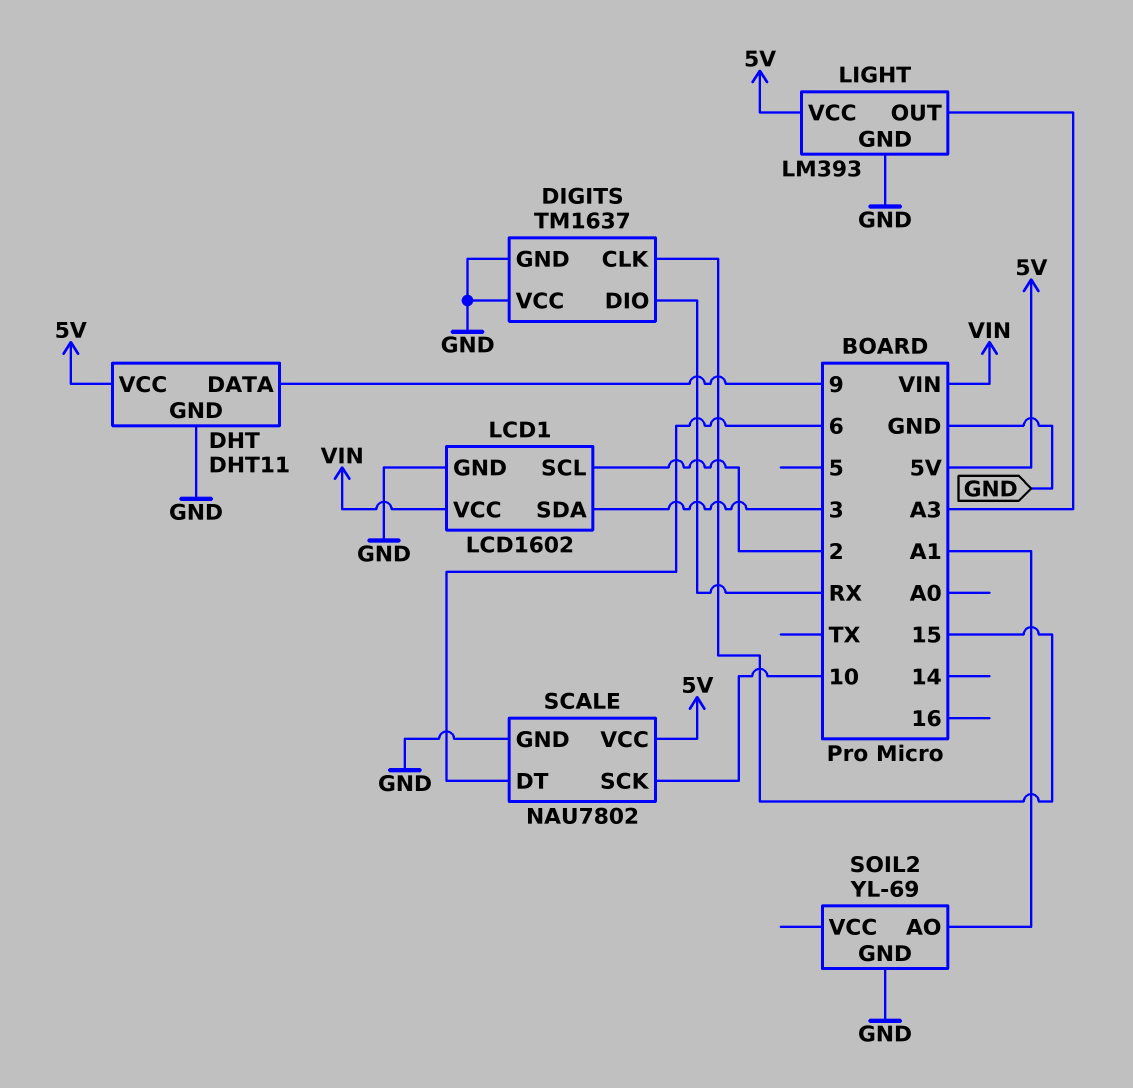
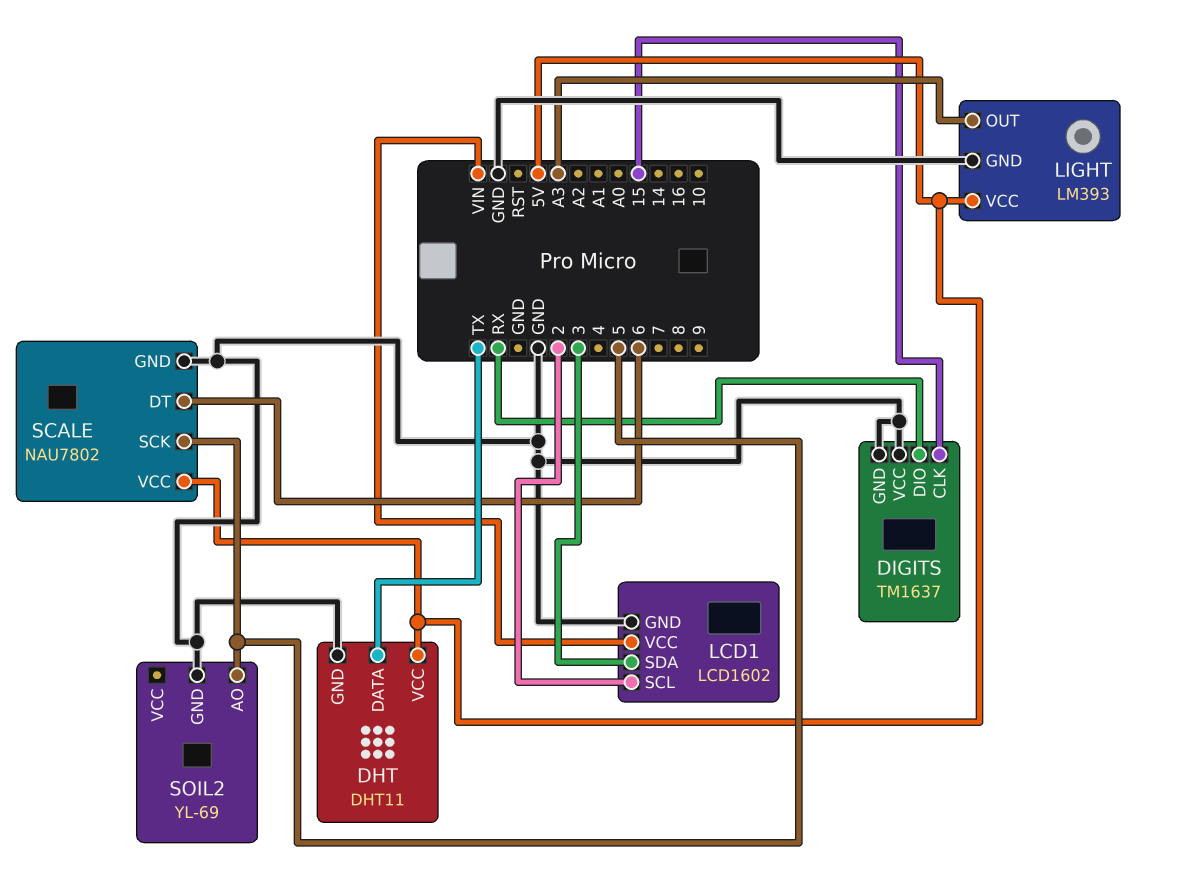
DHT pin DATA: 9 -> TX
SCALE pin SCK: 10 -> 5
SOIL2 pin AO: A1 -> 5

